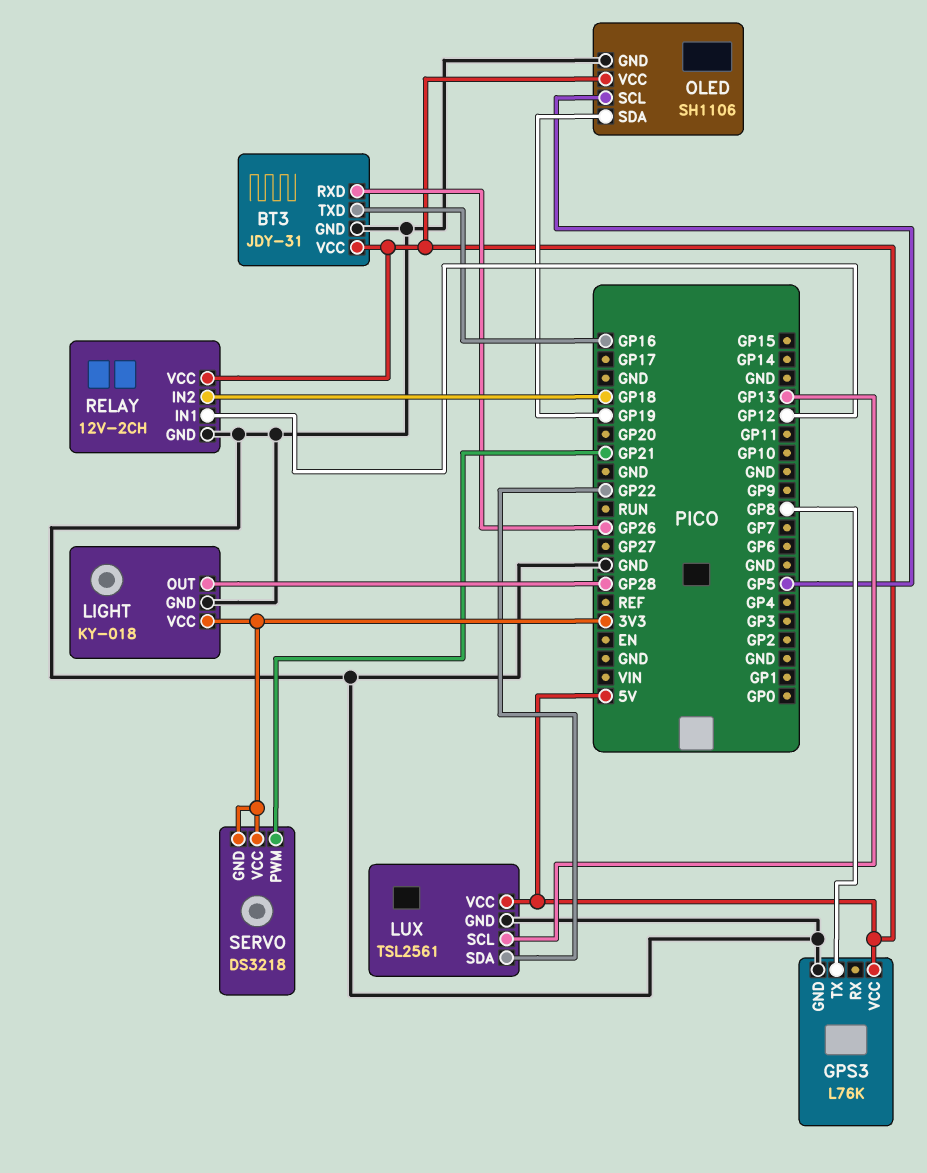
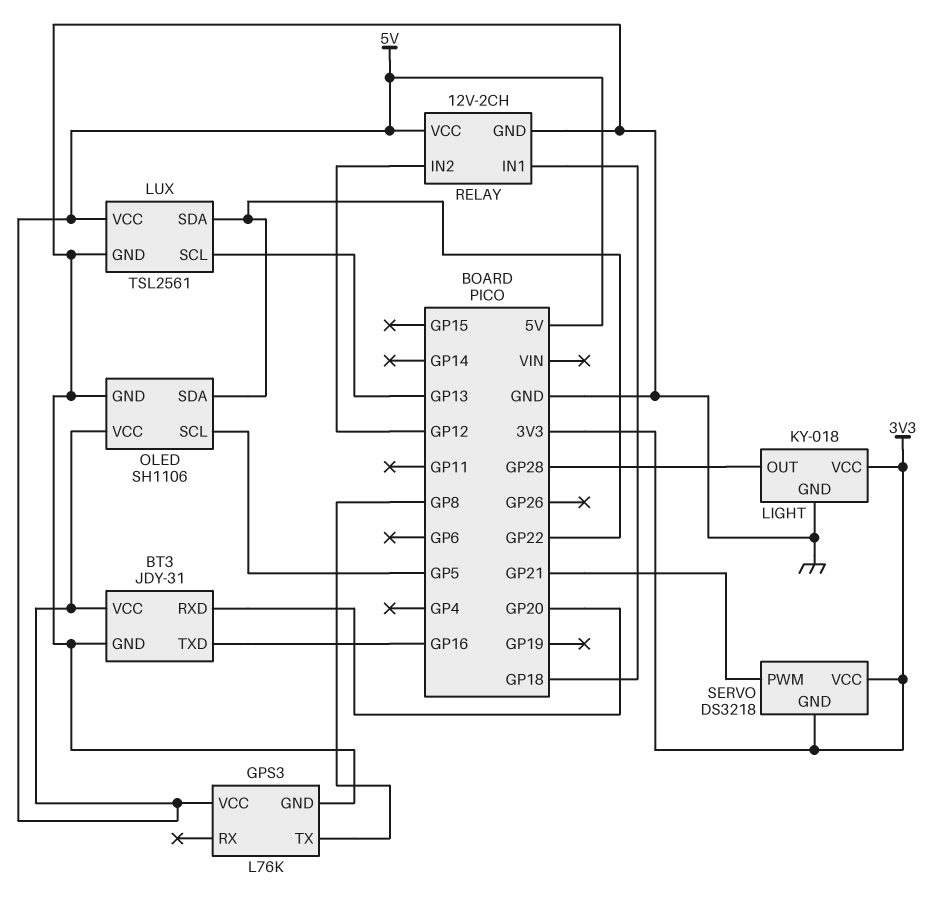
BT3 pin RXD: GP26 -> GP20
OLED pin SDA: GP19 -> GP22
RELAY pin IN1: GP12 -> GP18
RELAY pin IN2: GP18 -> GP12

